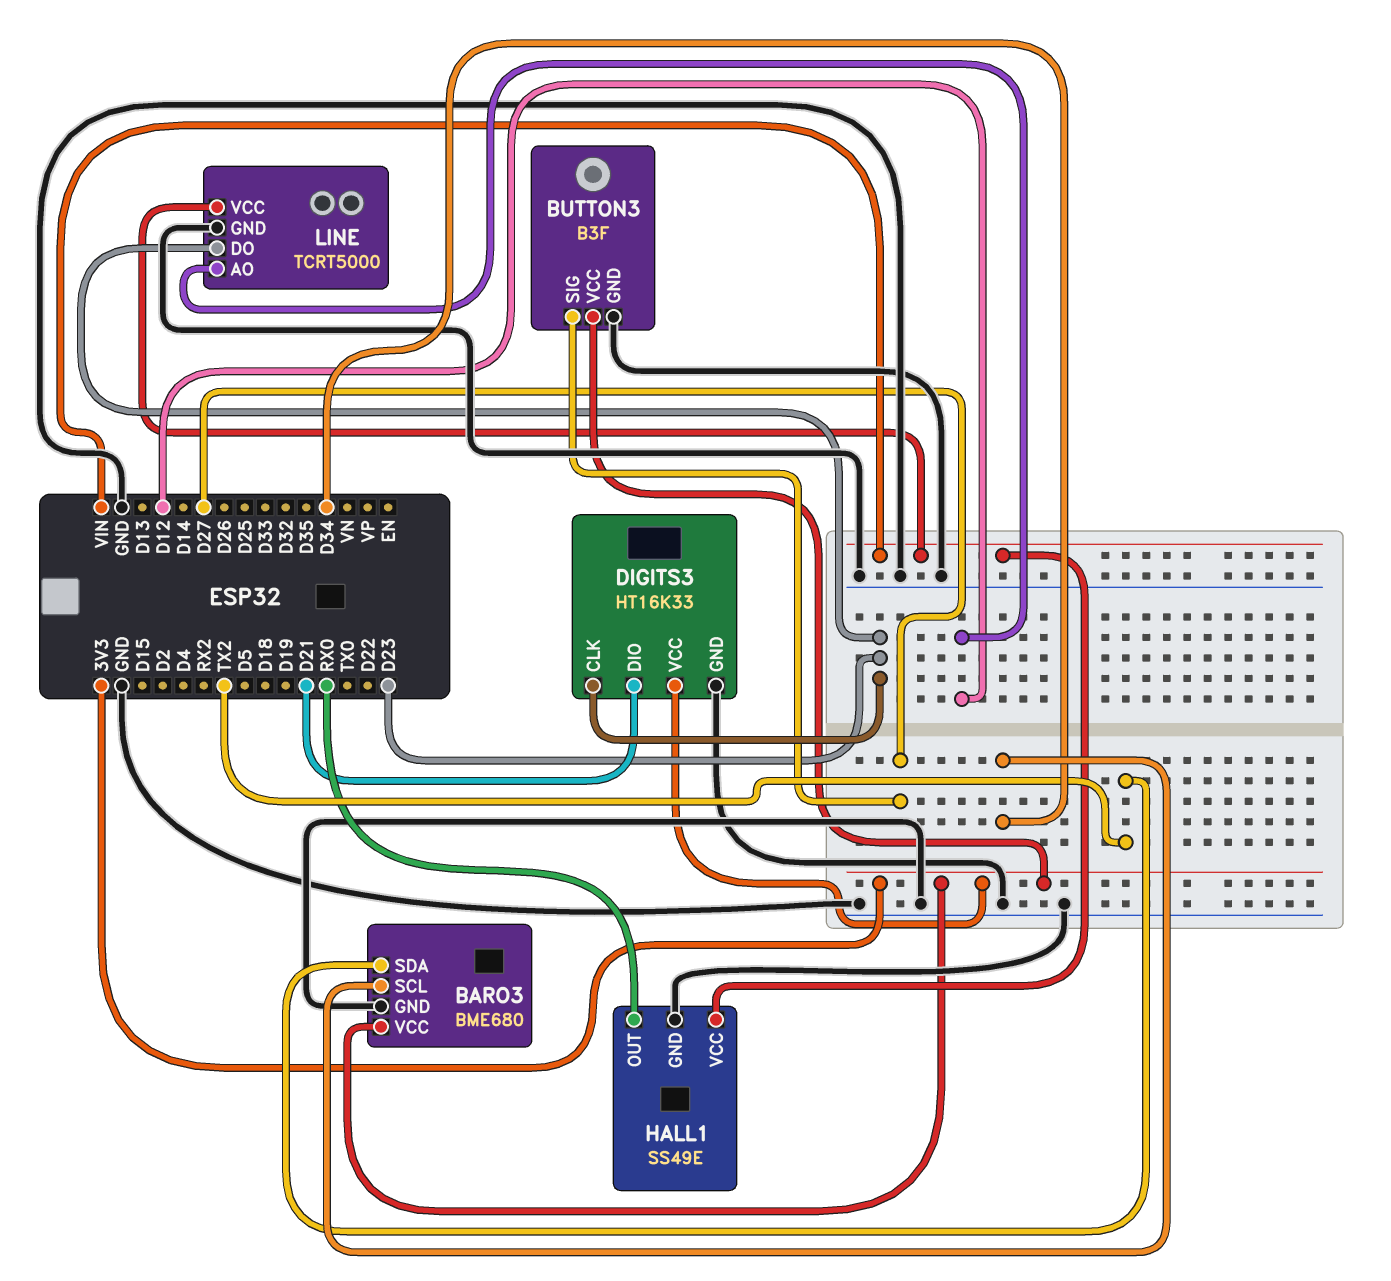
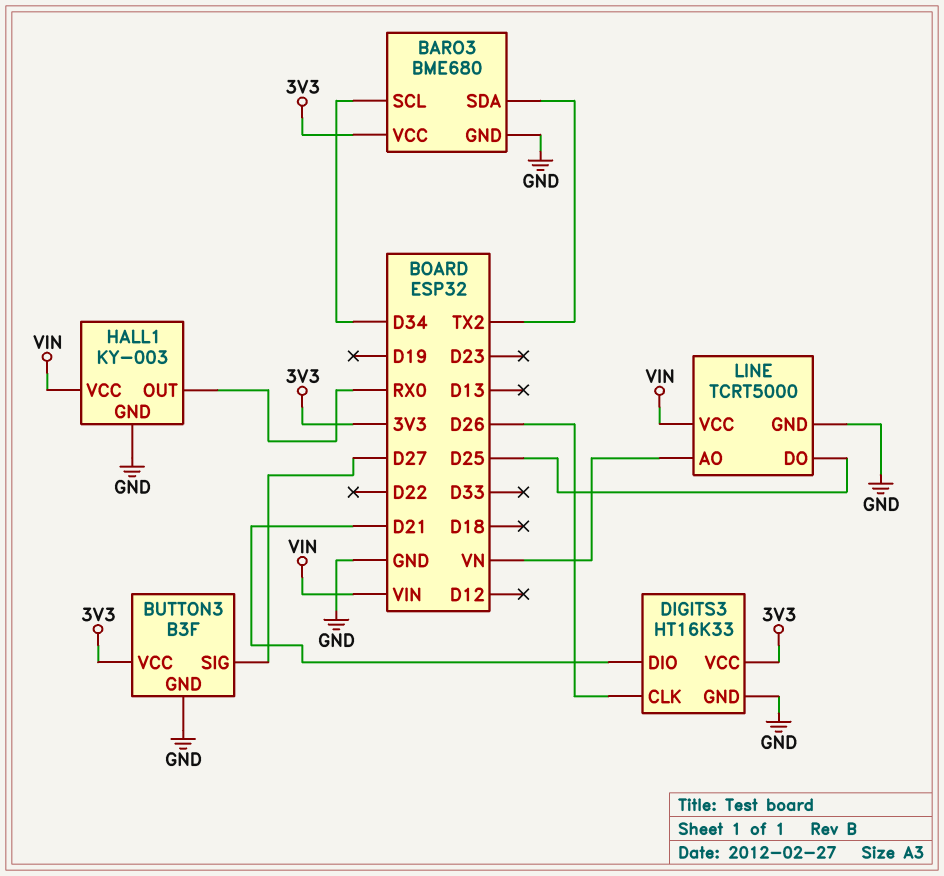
DIGITS3 pin CLK: D23 -> D26
HALL1: SS49E -> KY-003
LINE pin AO: D12 -> VN
LINE pin DO: D23 -> D25

